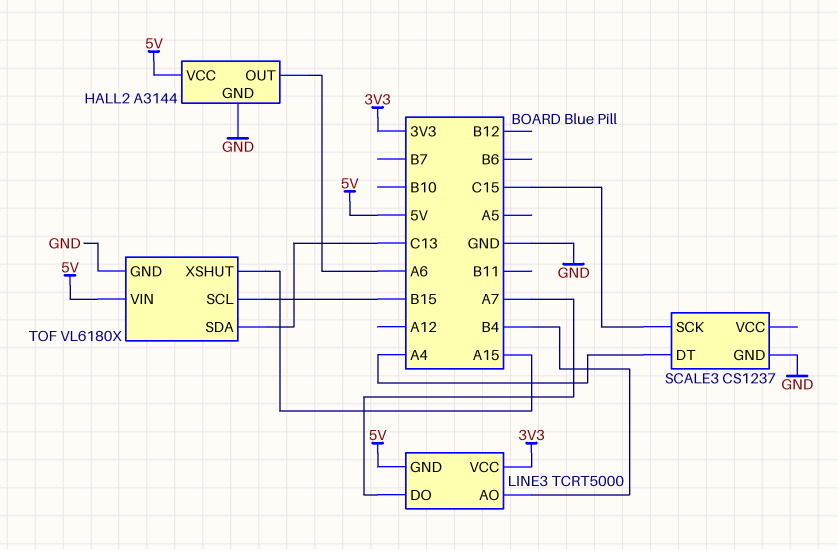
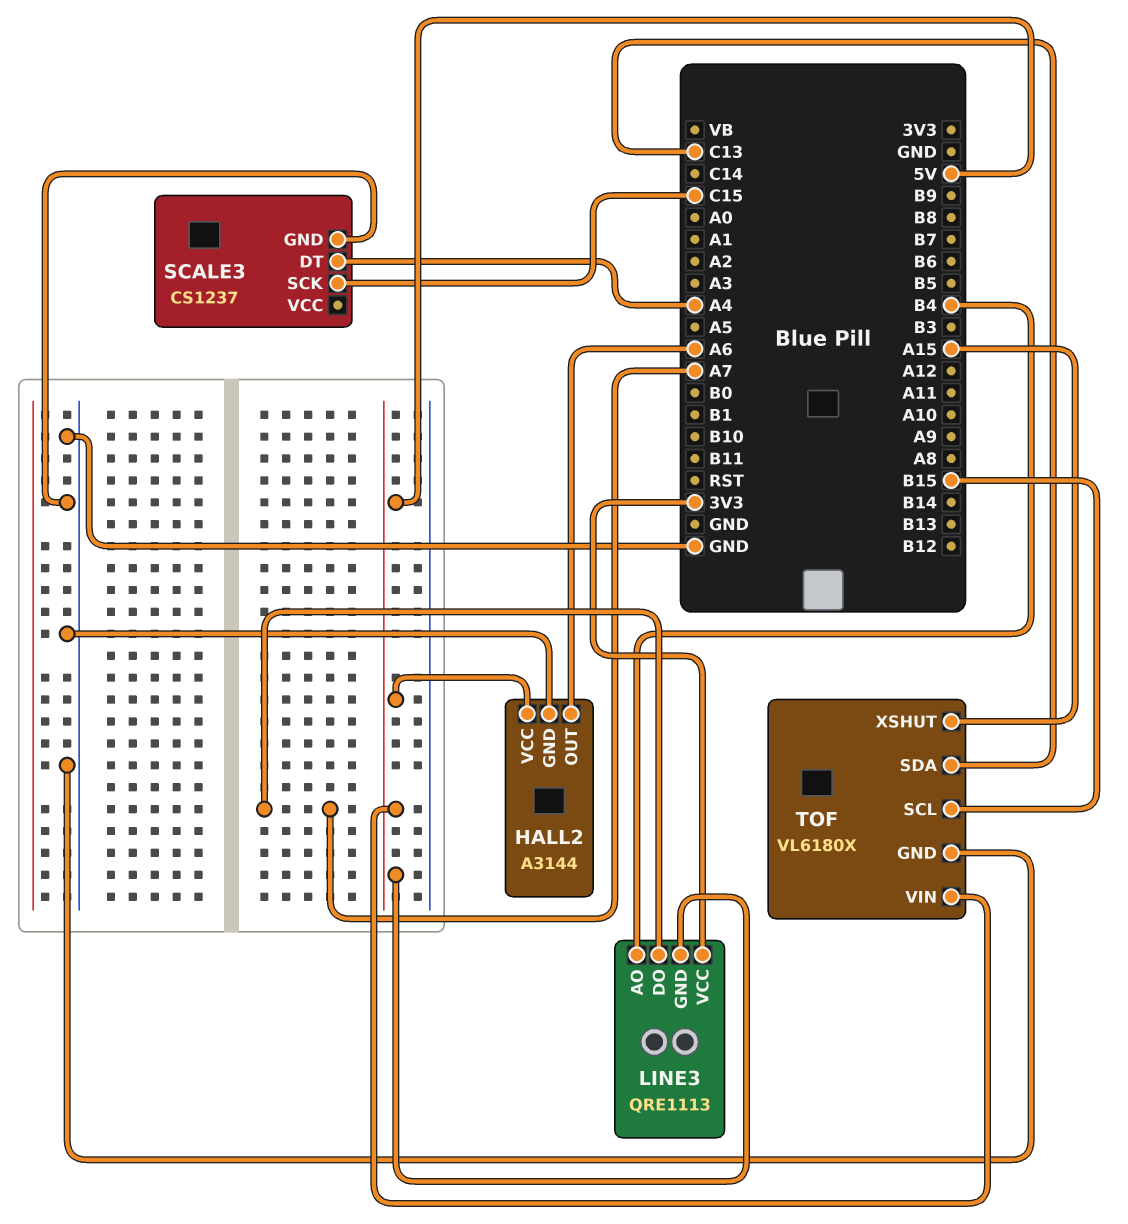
LINE3: TCRT5000 -> QRE1113

